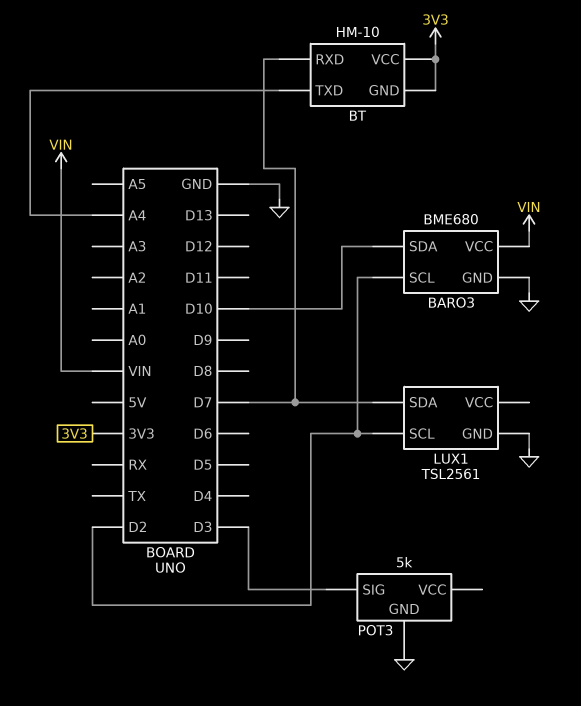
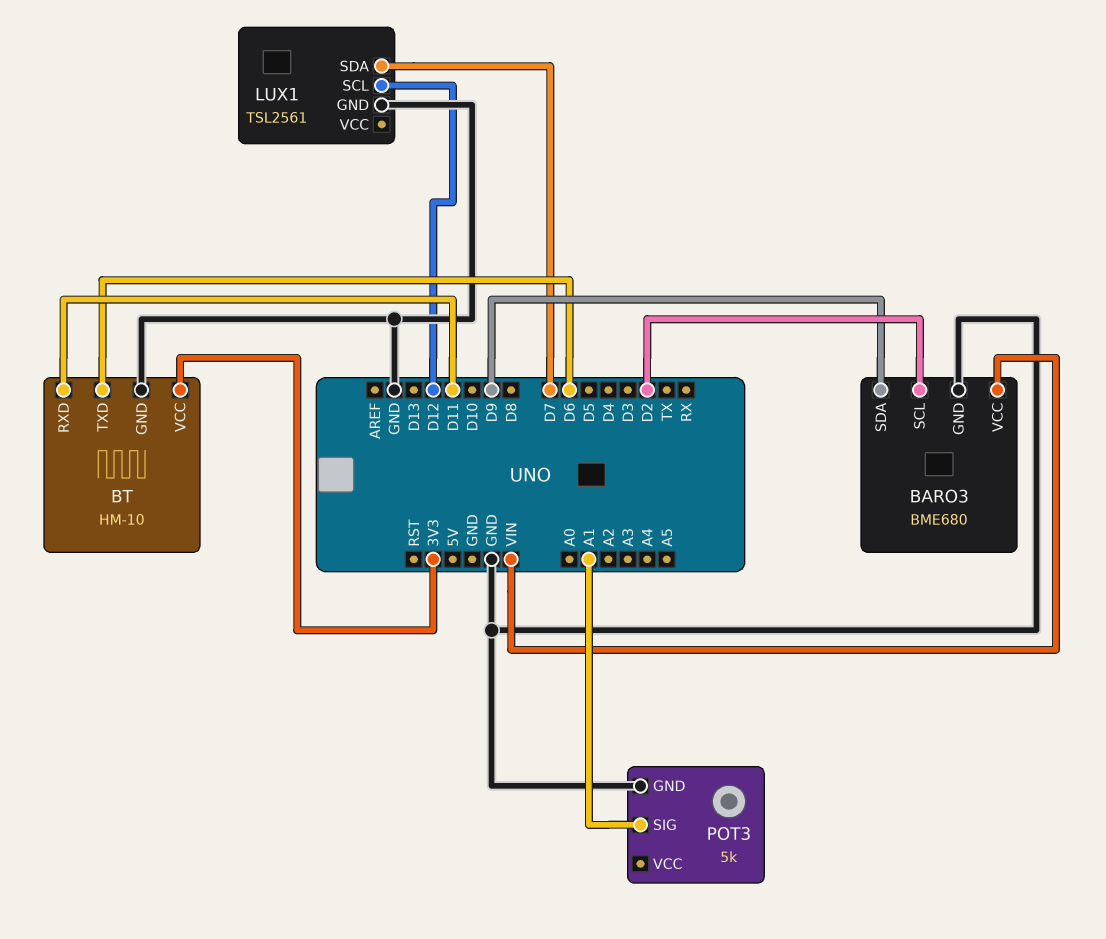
BARO3 pin SDA: D10 -> D9
BT pin GND: 3V3 -> GND
BT pin RXD: D7 -> D11
BT pin TXD: A4 -> D6
LUX1 pin SCL: D2 -> D12
POT3 pin SIG: D3 -> A1

